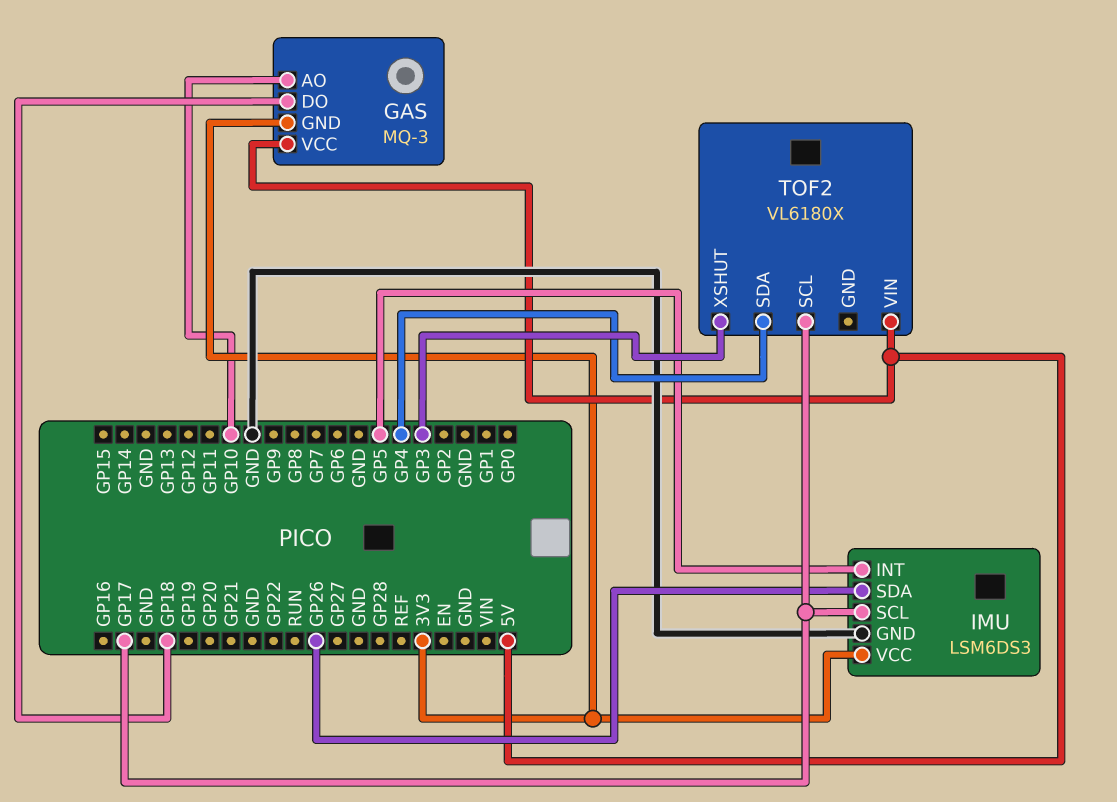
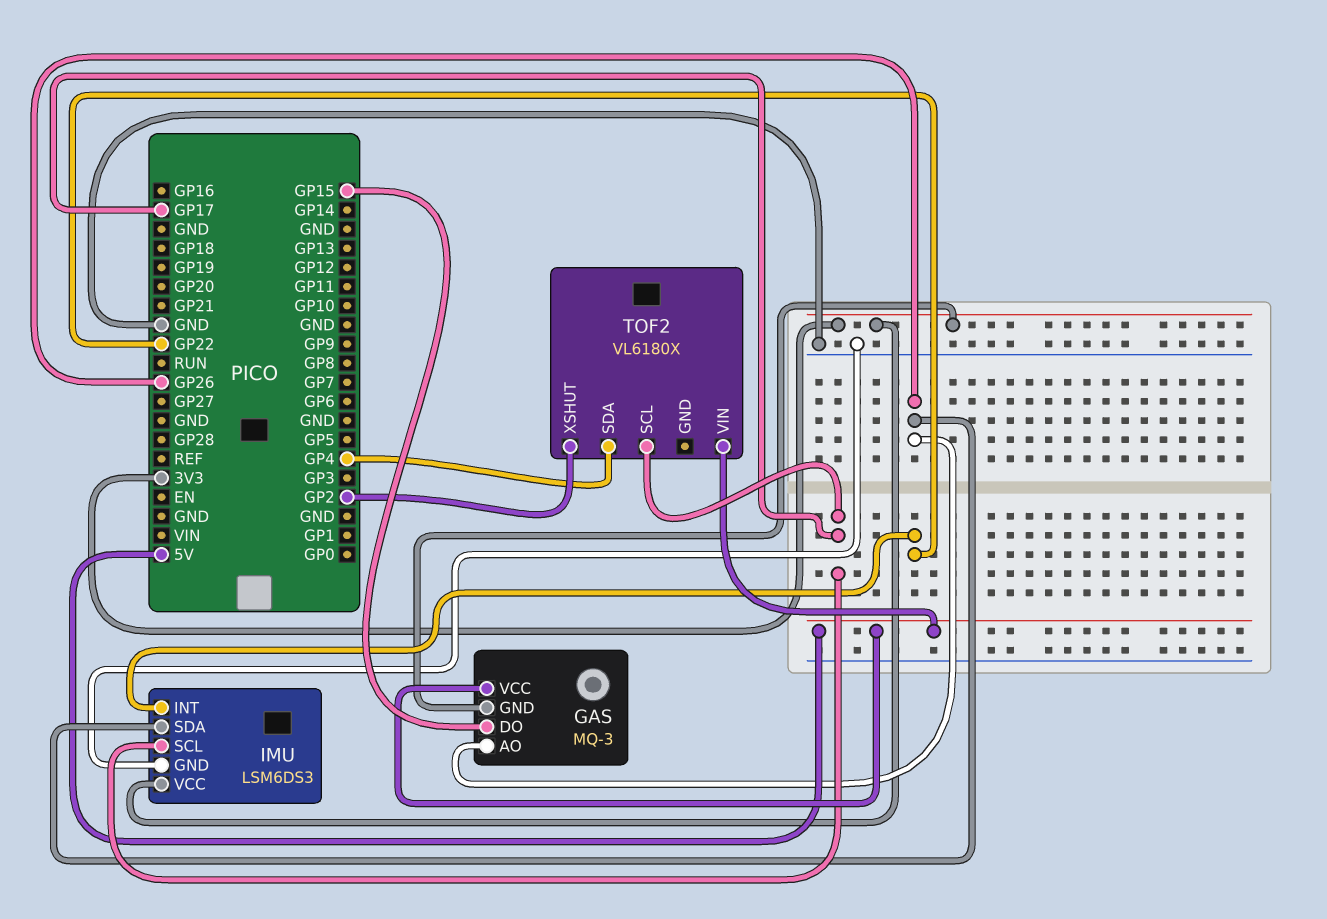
GAS pin AO: GP10 -> GP26
GAS pin DO: GP18 -> GP15
IMU pin INT: GP5 -> GP22
TOF2 pin XSHUT: GP3 -> GP2

